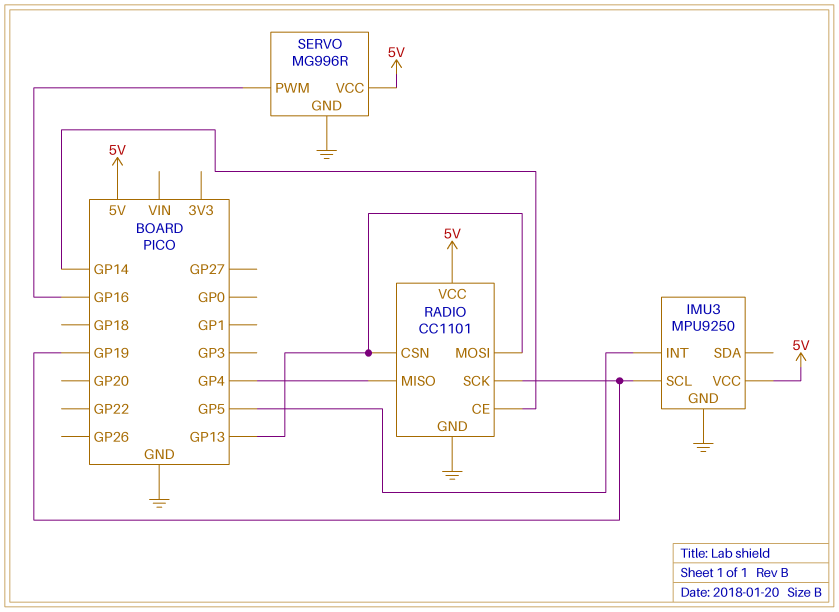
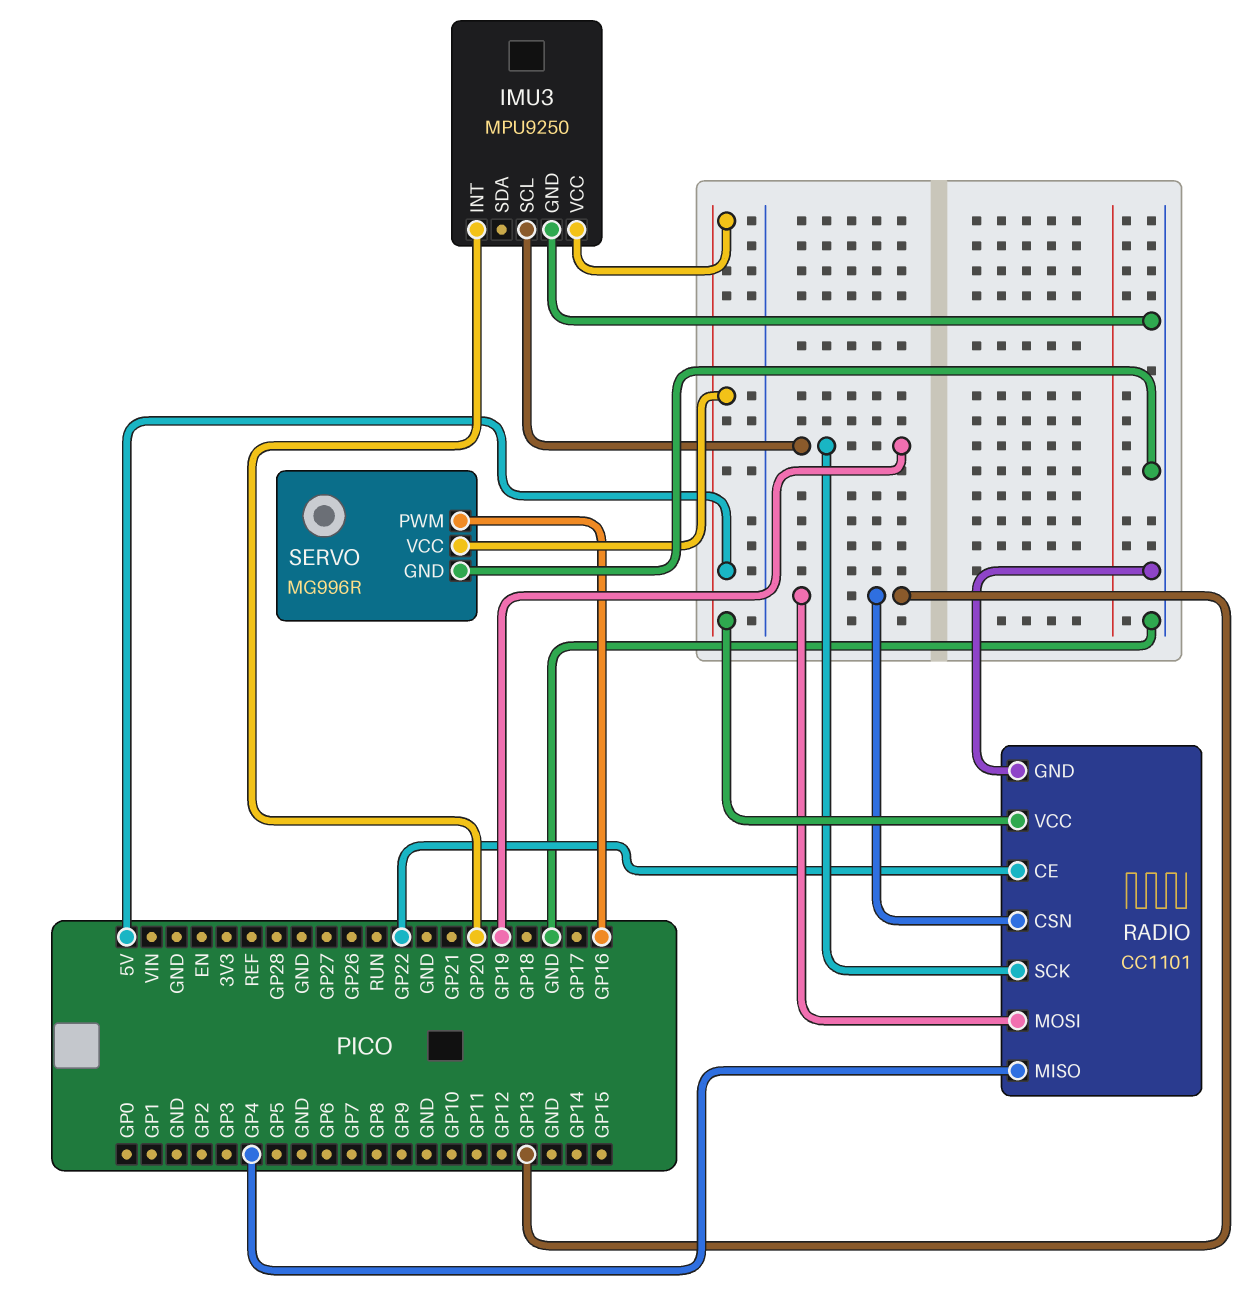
IMU3 pin INT: GP5 -> GP20
RADIO pin CE: GP14 -> GP22

